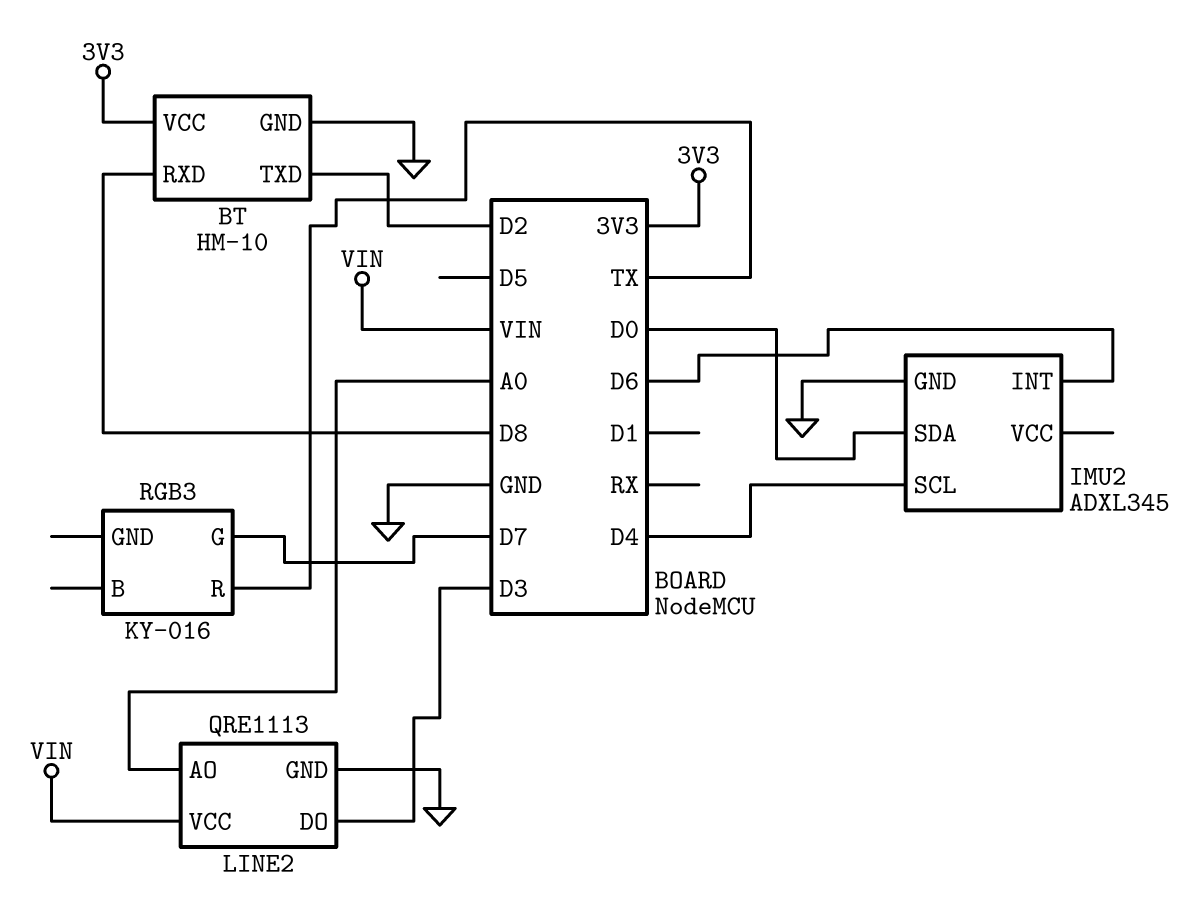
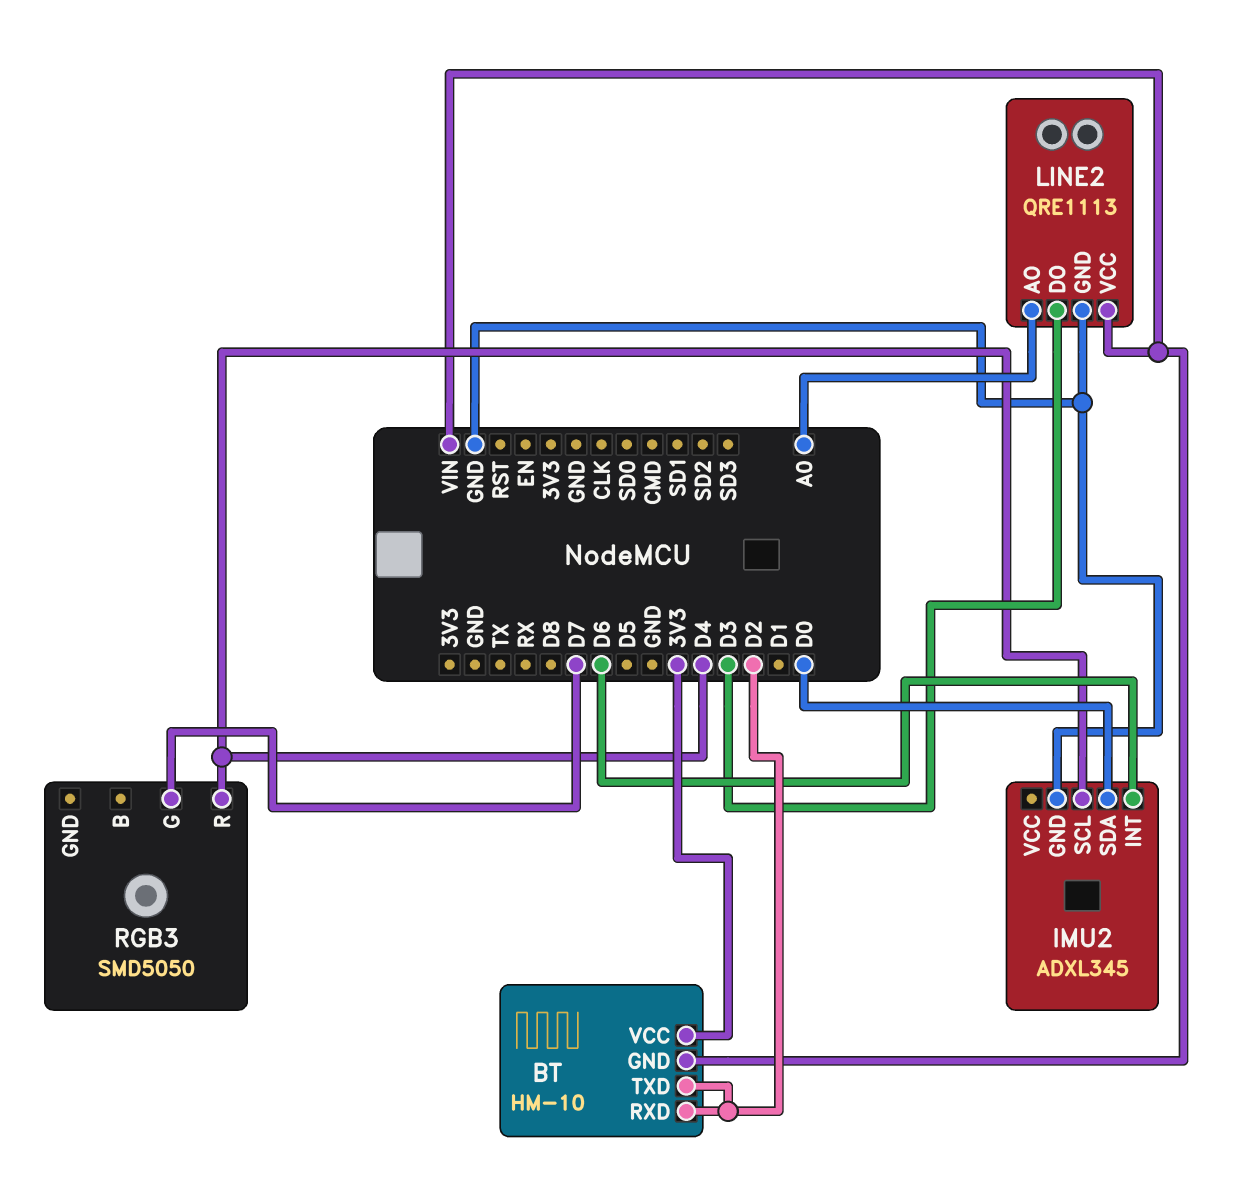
BT pin GND: GND -> VIN
BT pin RXD: D8 -> D2
RGB3: KY-016 -> SMD5050
RGB3 pin R: TX -> D4

